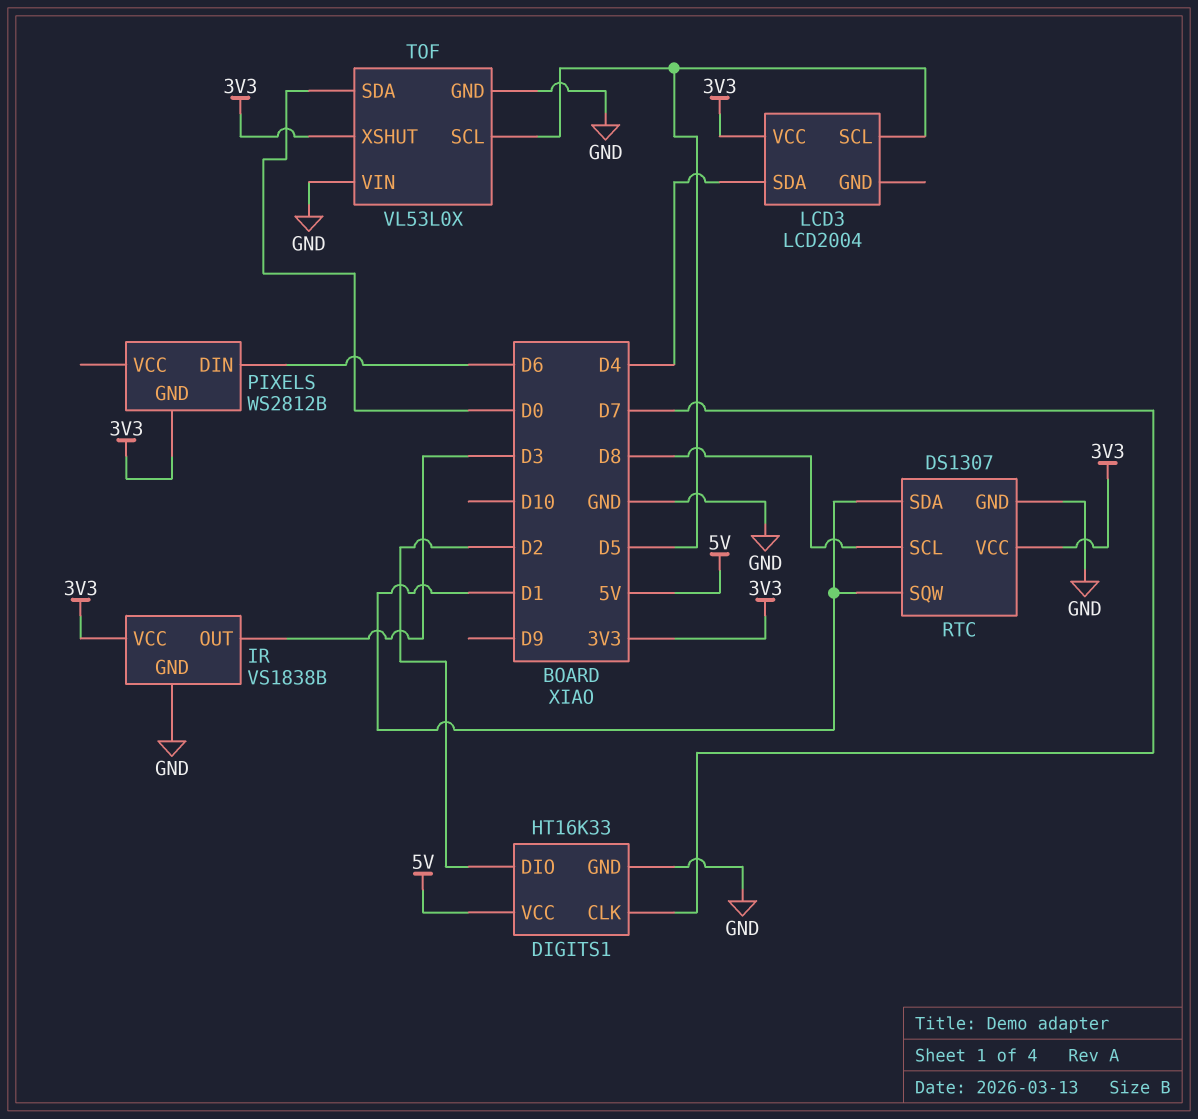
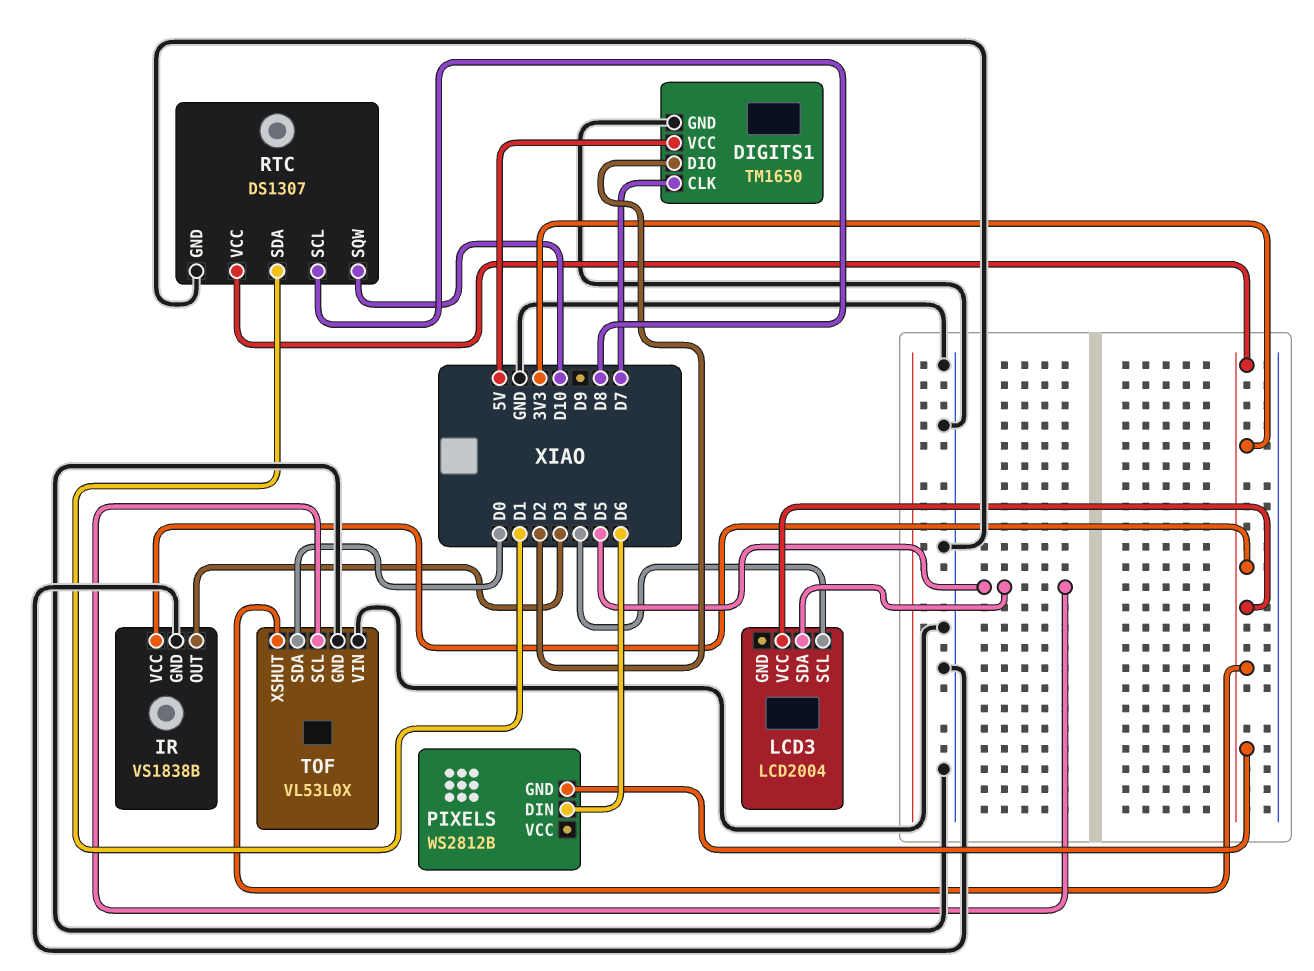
DIGITS1: HT16K33 -> TM1650
LCD3 pin SCL: D5 -> D4
LCD3 pin SDA: D4 -> D5
RTC pin SQW: D1 -> D10

